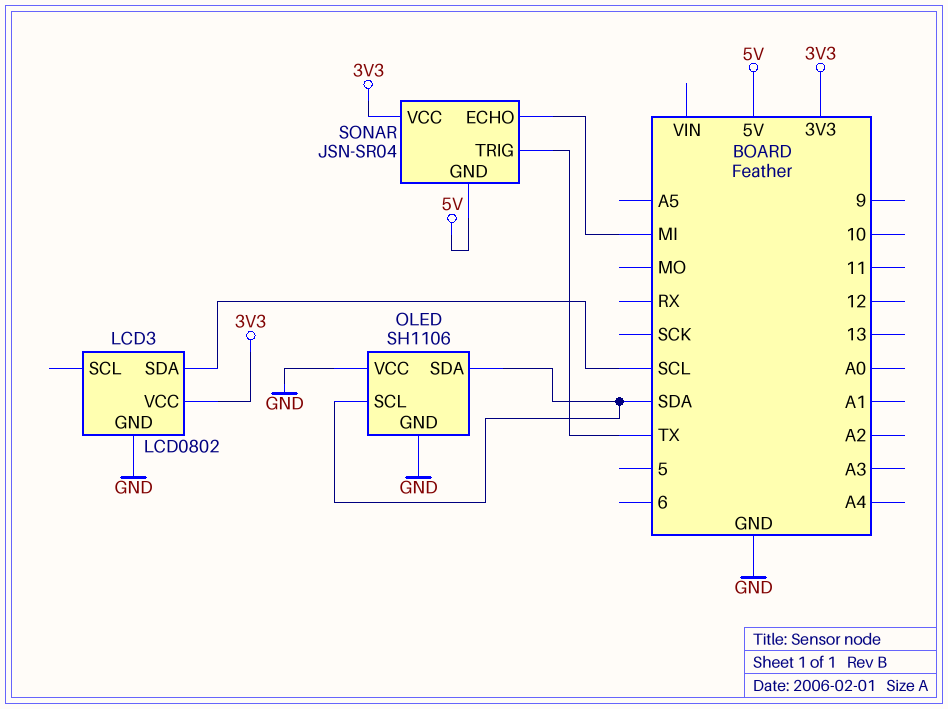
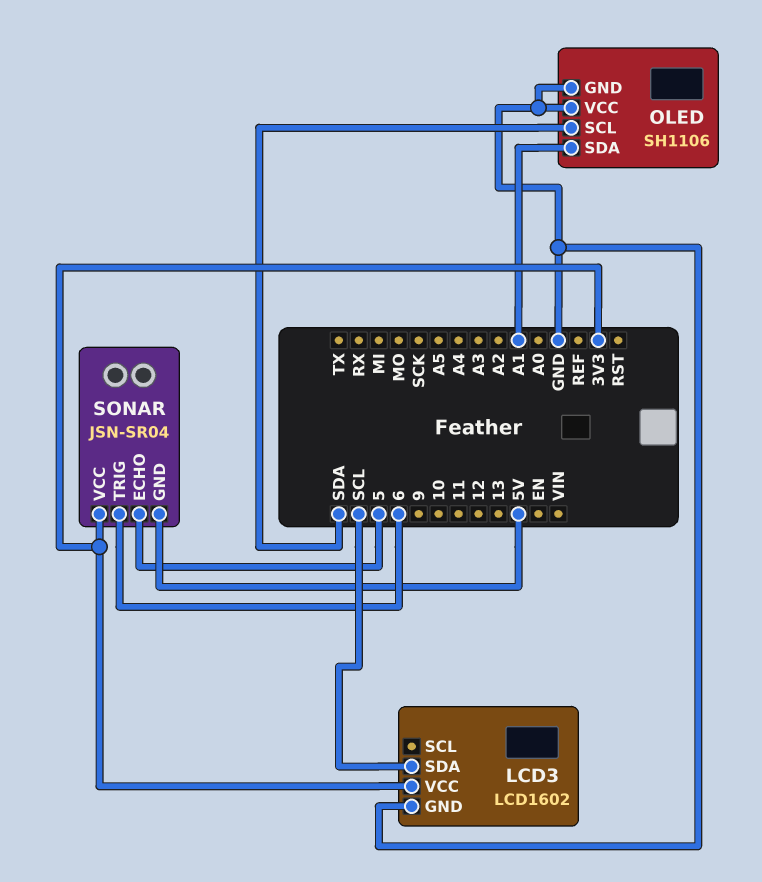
LCD3: LCD0802 -> LCD1602
OLED pin SDA: SDA -> A1
SONAR pin ECHO: MI -> 5
SONAR pin TRIG: TX -> 6

